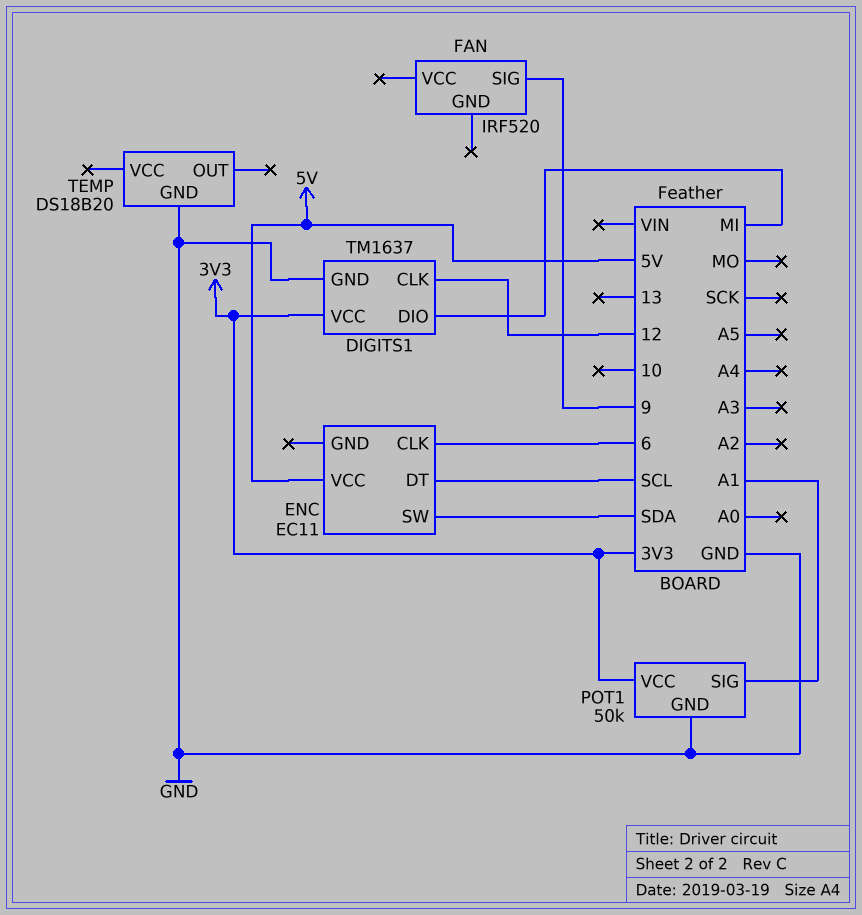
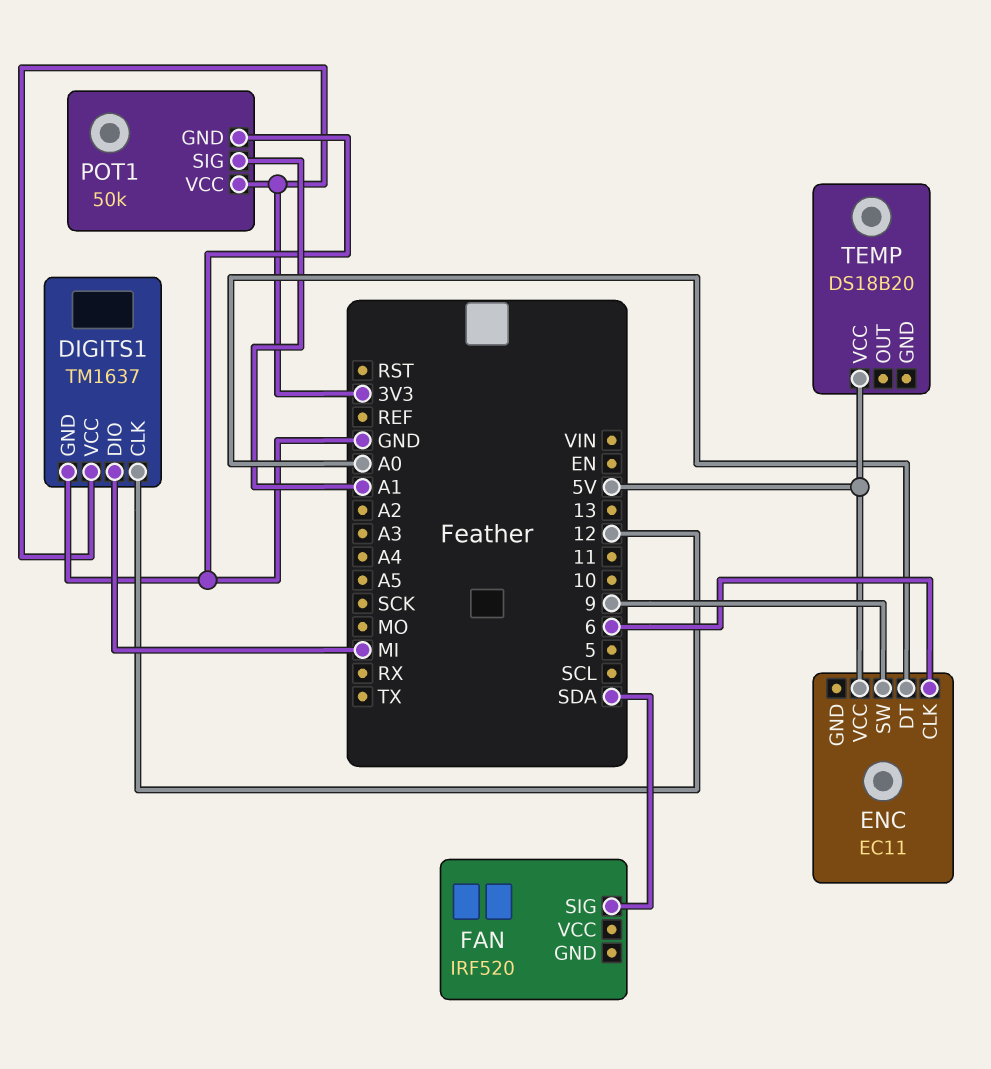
ENC pin DT: SCL -> A0
ENC pin SW: SDA -> 9
FAN pin SIG: 9 -> SDA
TEMP pin GND: GND -> none
TEMP pin VCC: none -> 5V

